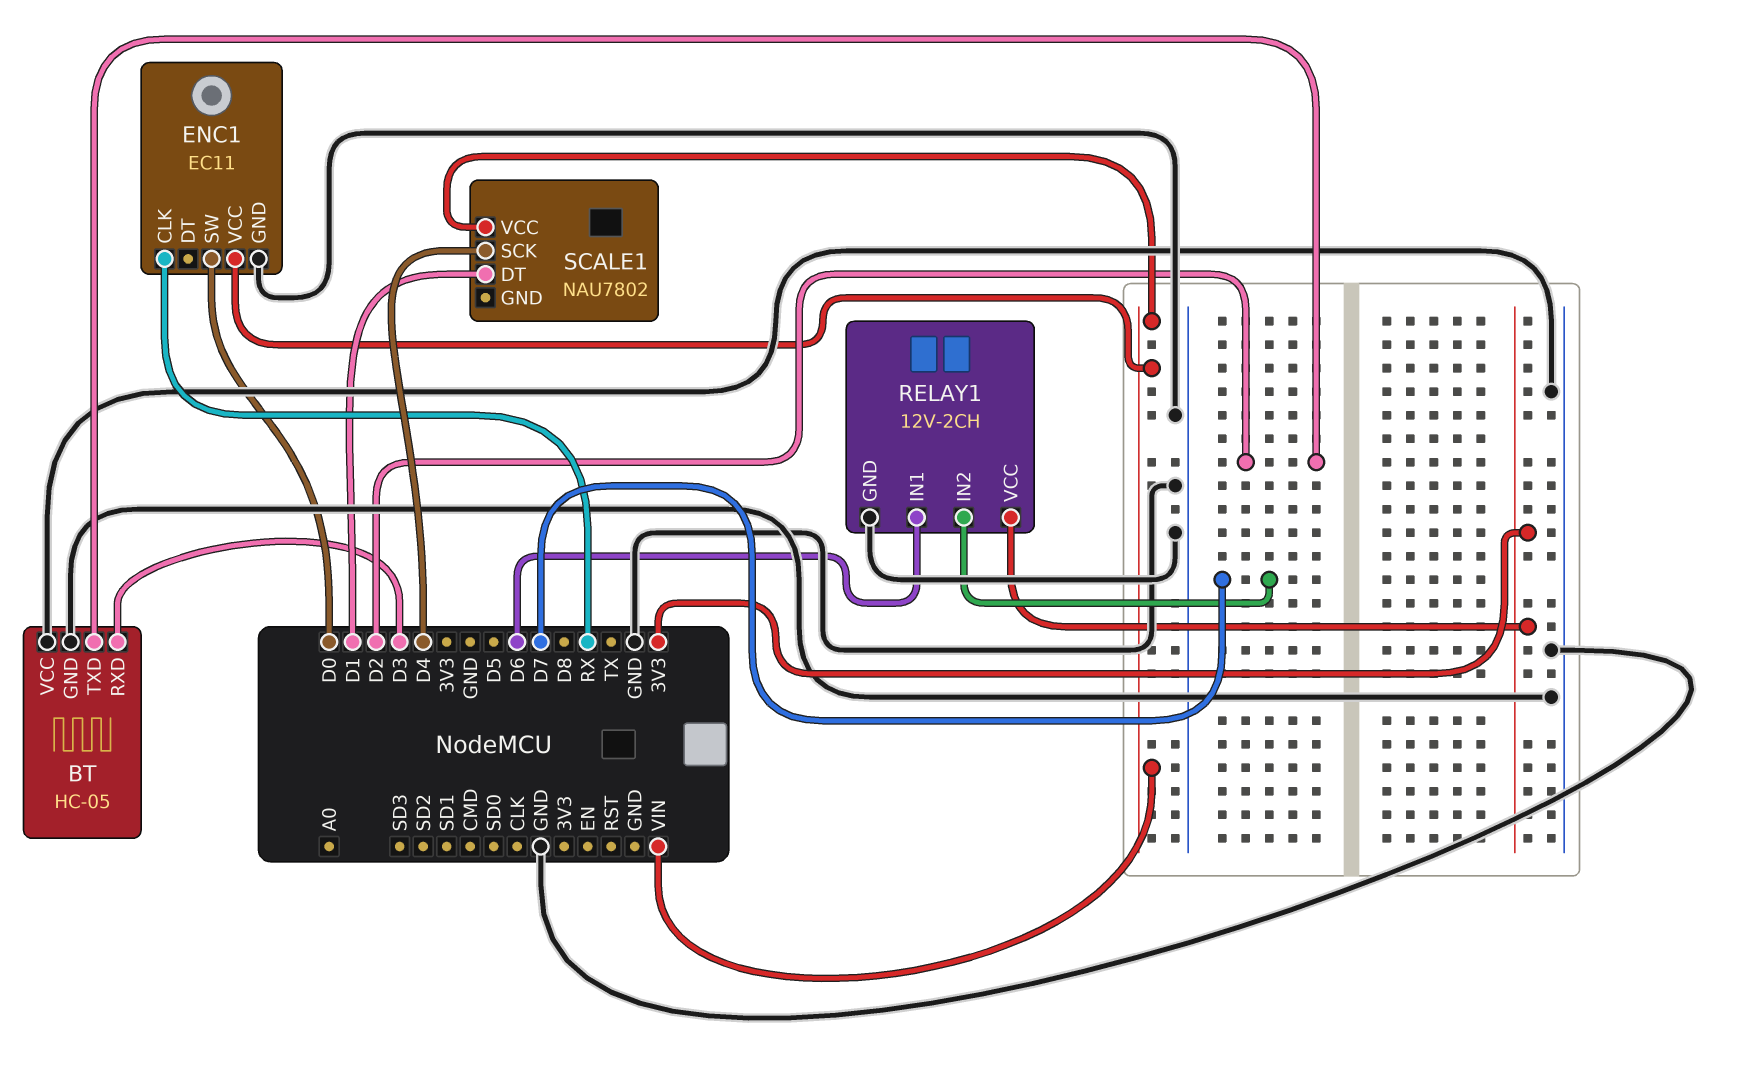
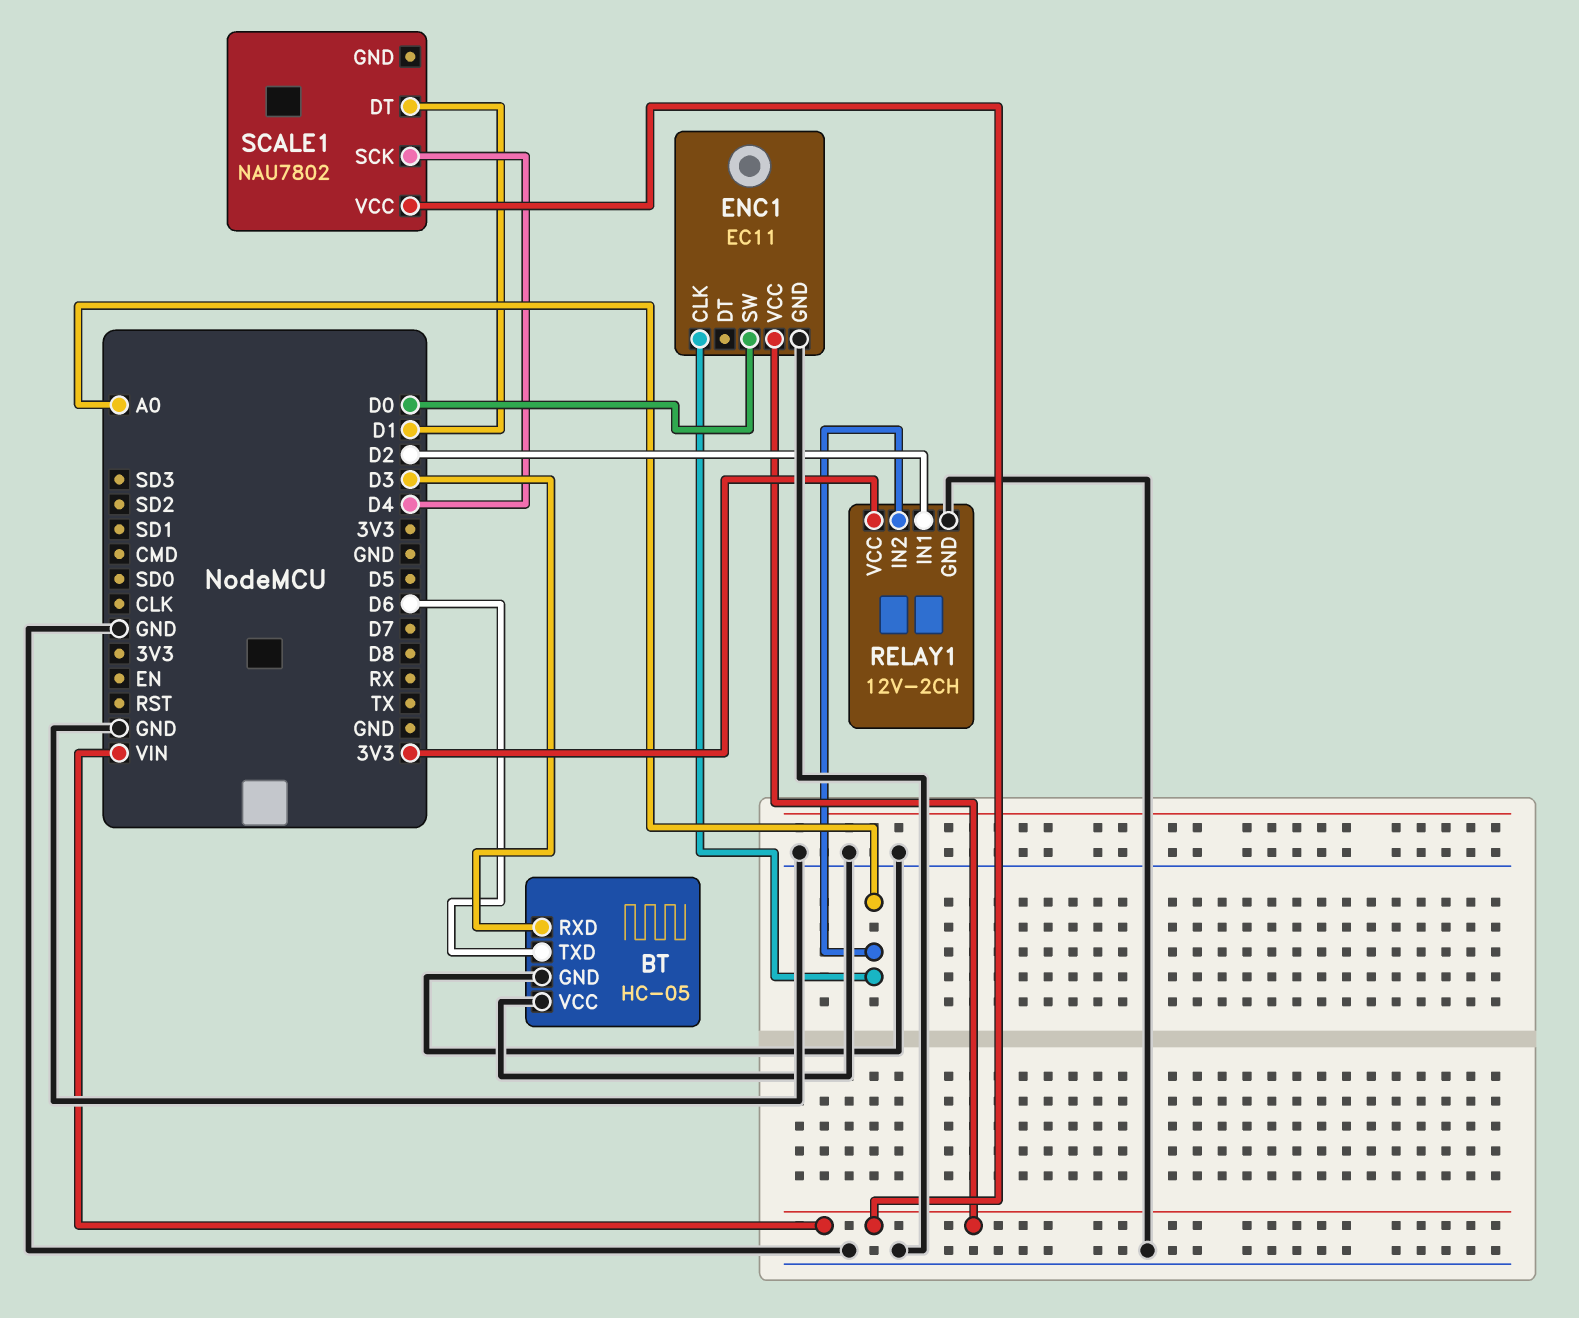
BT pin TXD: D2 -> D6
ENC1 pin CLK: RX -> A0
RELAY1 pin IN1: D6 -> D2
RELAY1 pin IN2: D7 -> A0

